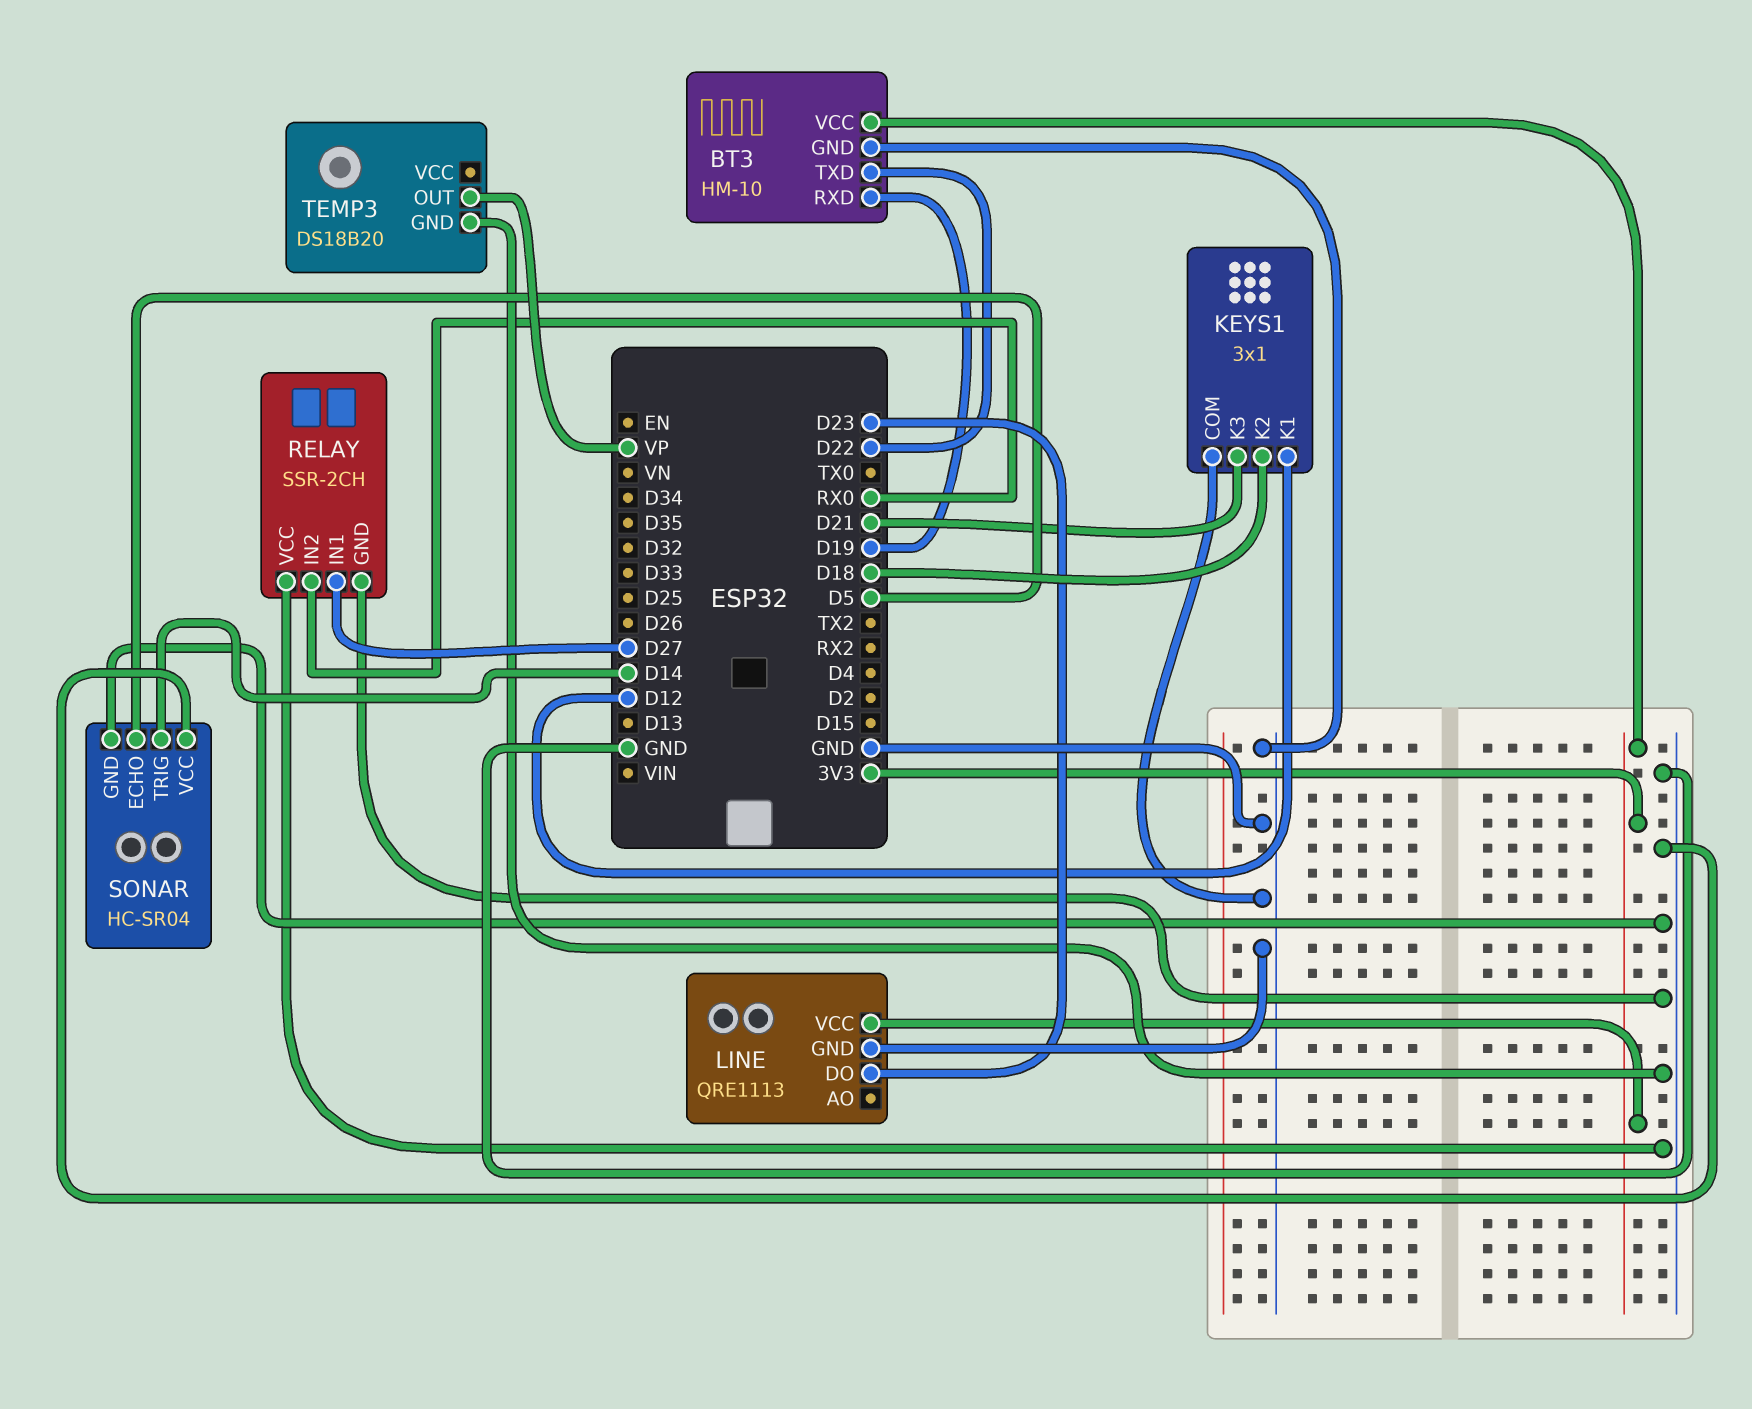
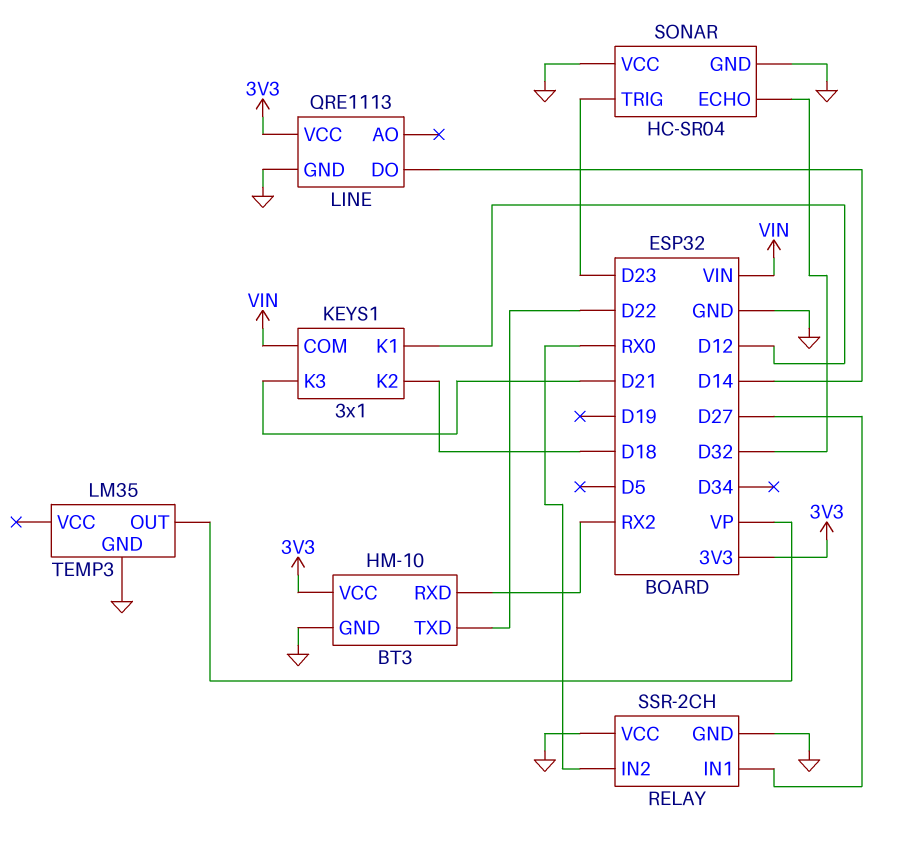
BT3 pin RXD: D19 -> RX2
KEYS1 pin COM: GND -> VIN
LINE pin DO: D23 -> D14
SONAR pin ECHO: D5 -> D32
SONAR pin TRIG: D14 -> D23
TEMP3: DS18B20 -> LM35

